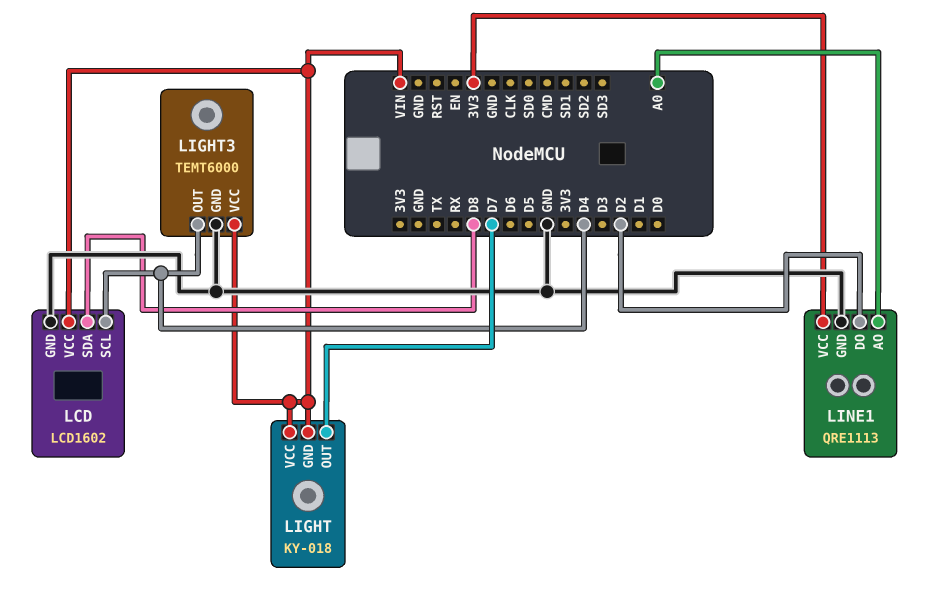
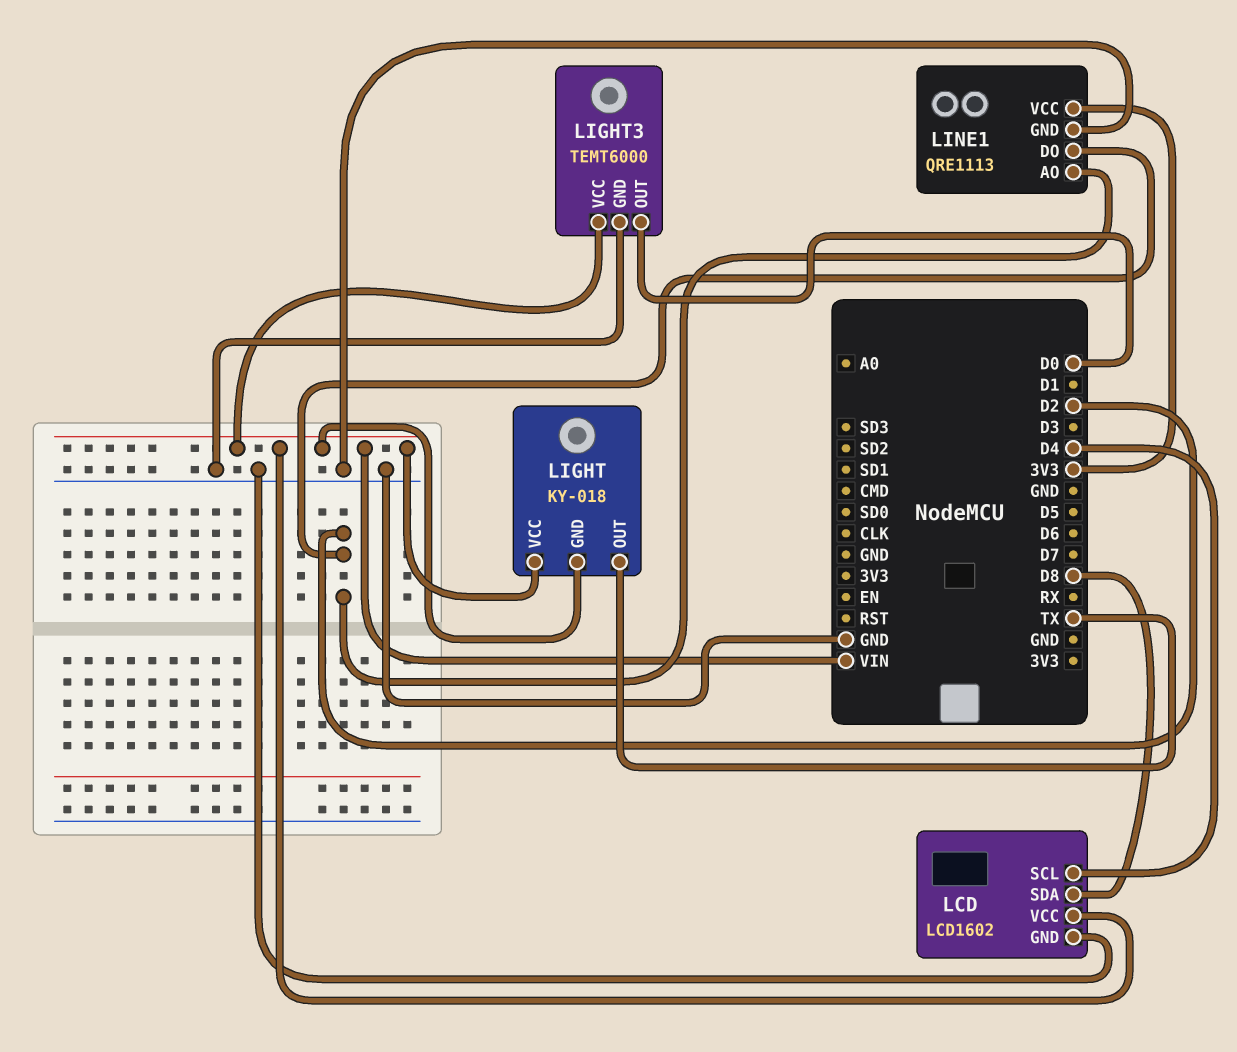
LIGHT pin OUT: D7 -> TX
LIGHT3 pin OUT: D4 -> D0
LINE1 pin AO: A0 -> D2

